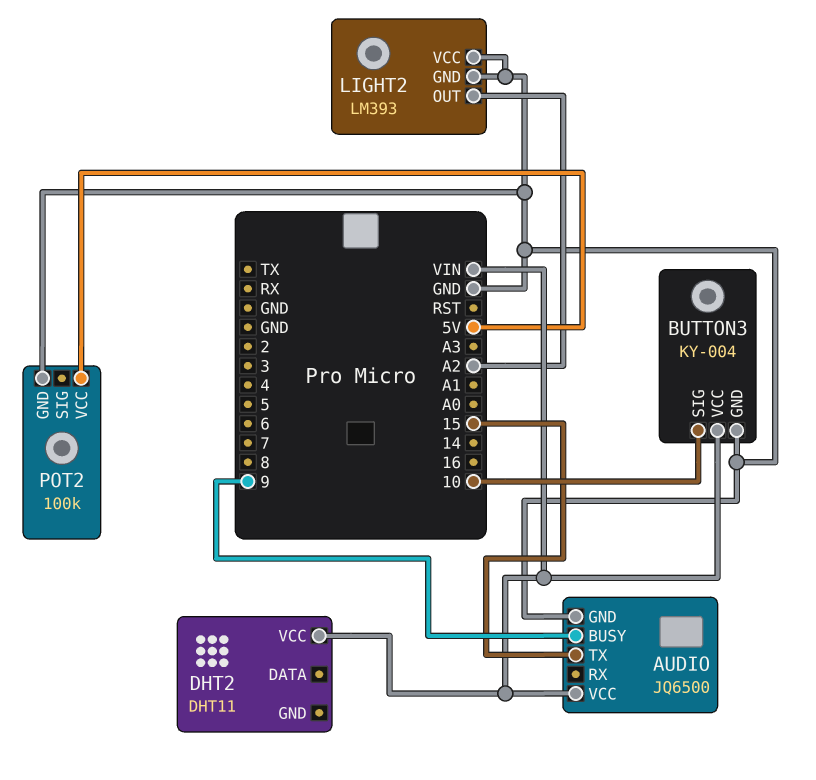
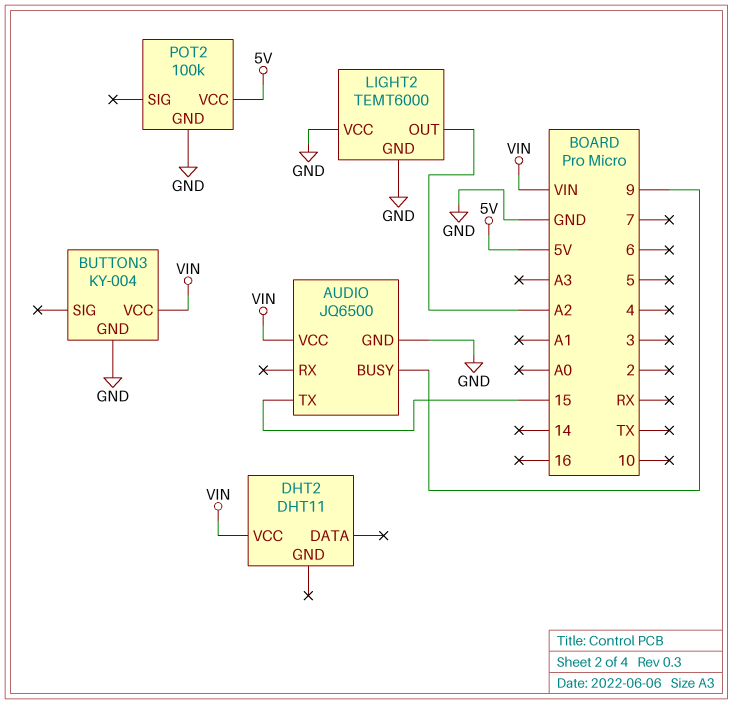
BUTTON3 pin SIG: 10 -> none
LIGHT2: LM393 -> TEMT6000

